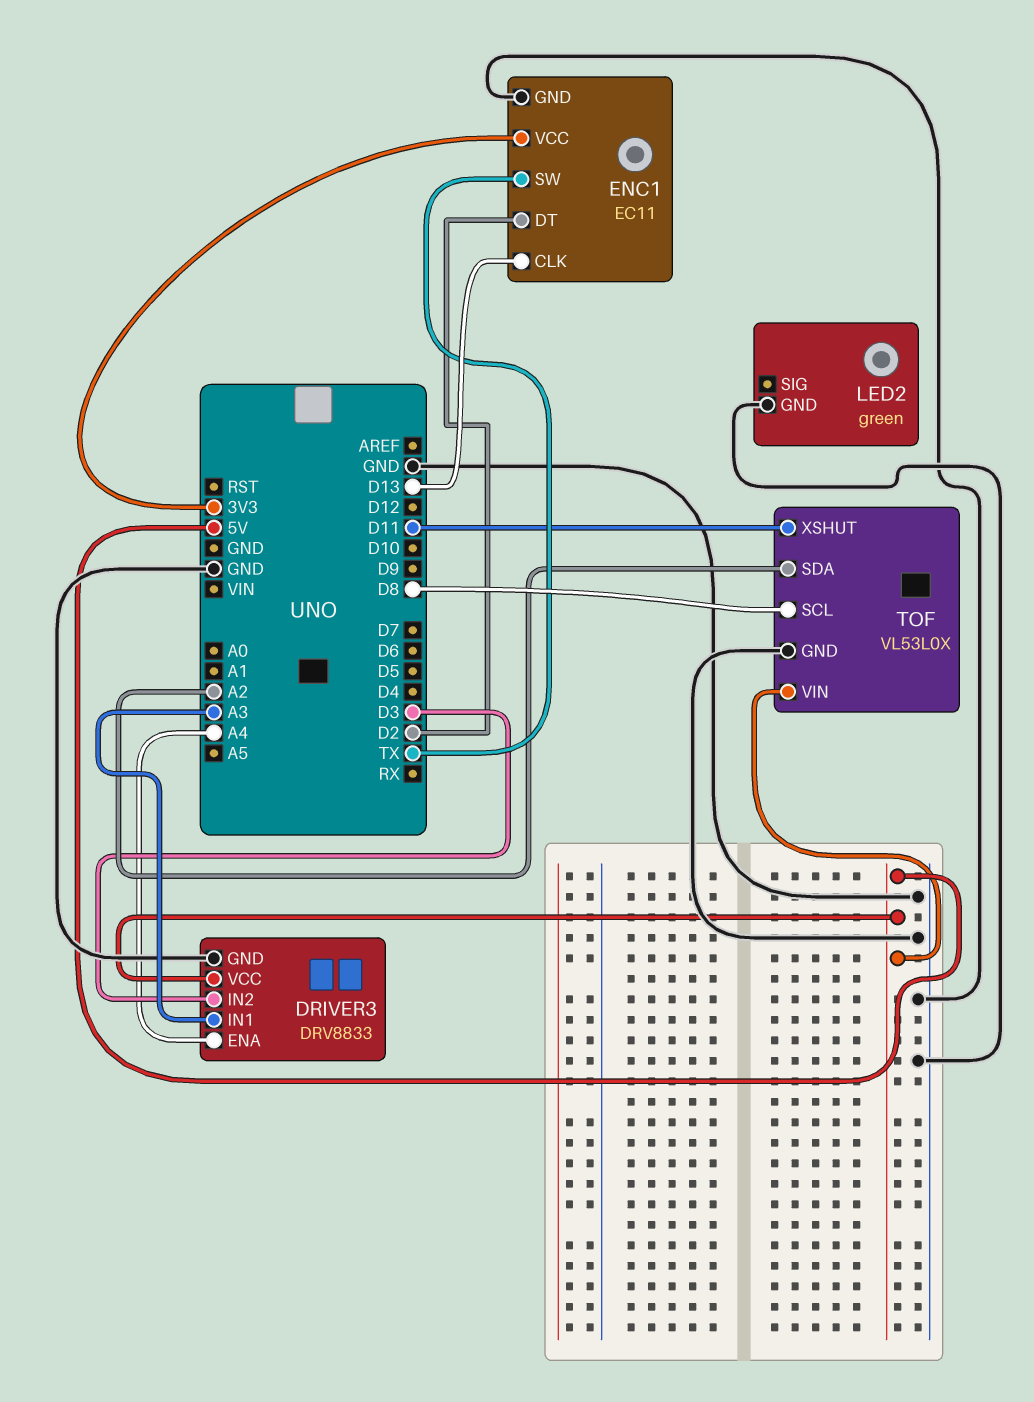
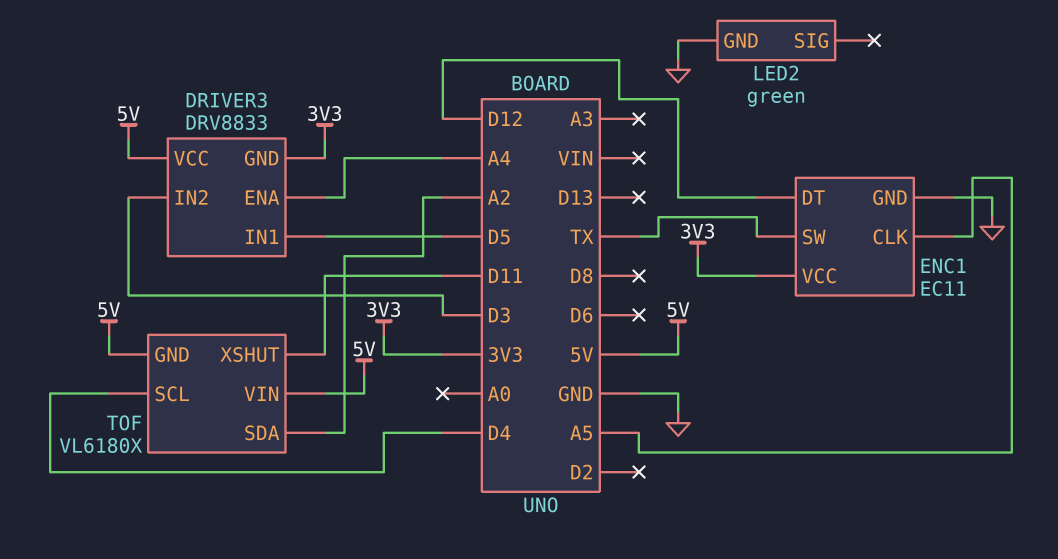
DRIVER3 pin GND: GND -> 3V3
DRIVER3 pin IN1: A3 -> D5
ENC1 pin CLK: D13 -> A5
ENC1 pin DT: D2 -> D12
TOF: VL53L0X -> VL6180X
TOF pin GND: GND -> 5V
TOF pin SCL: D8 -> D4

